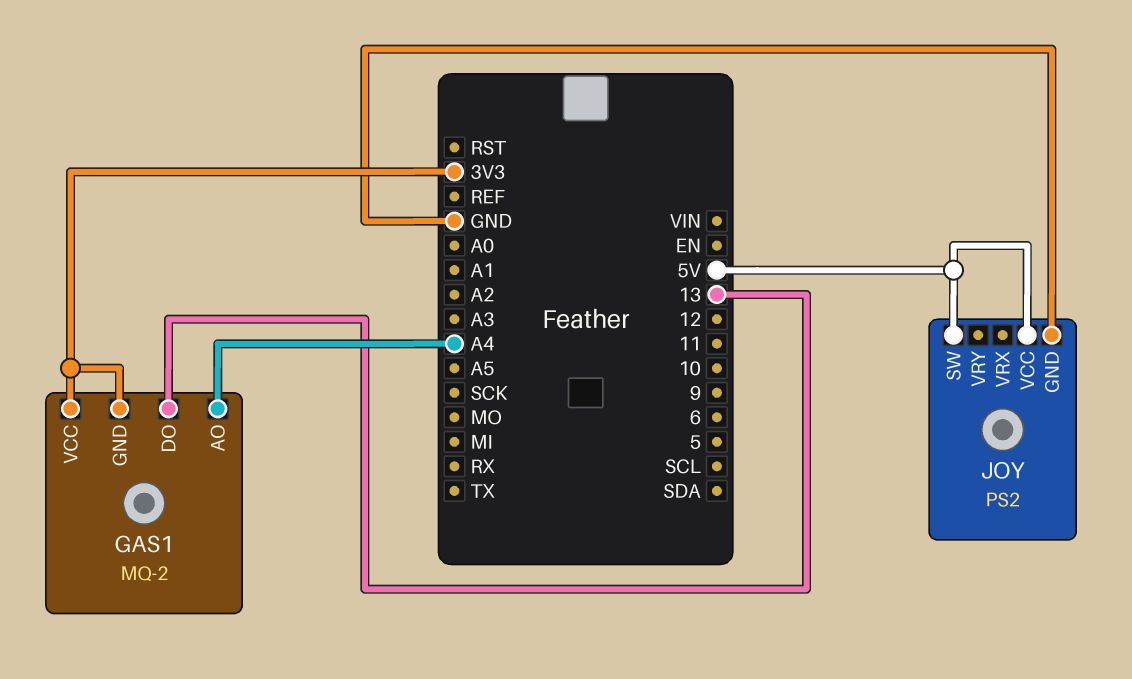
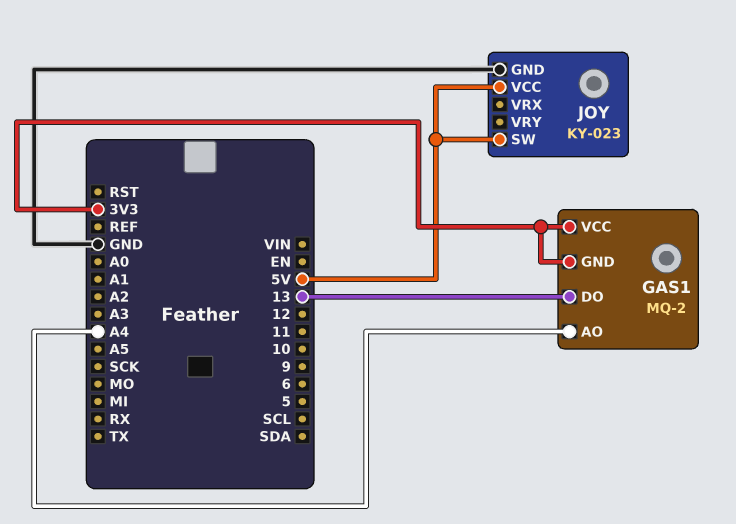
JOY: PS2 -> KY-023

